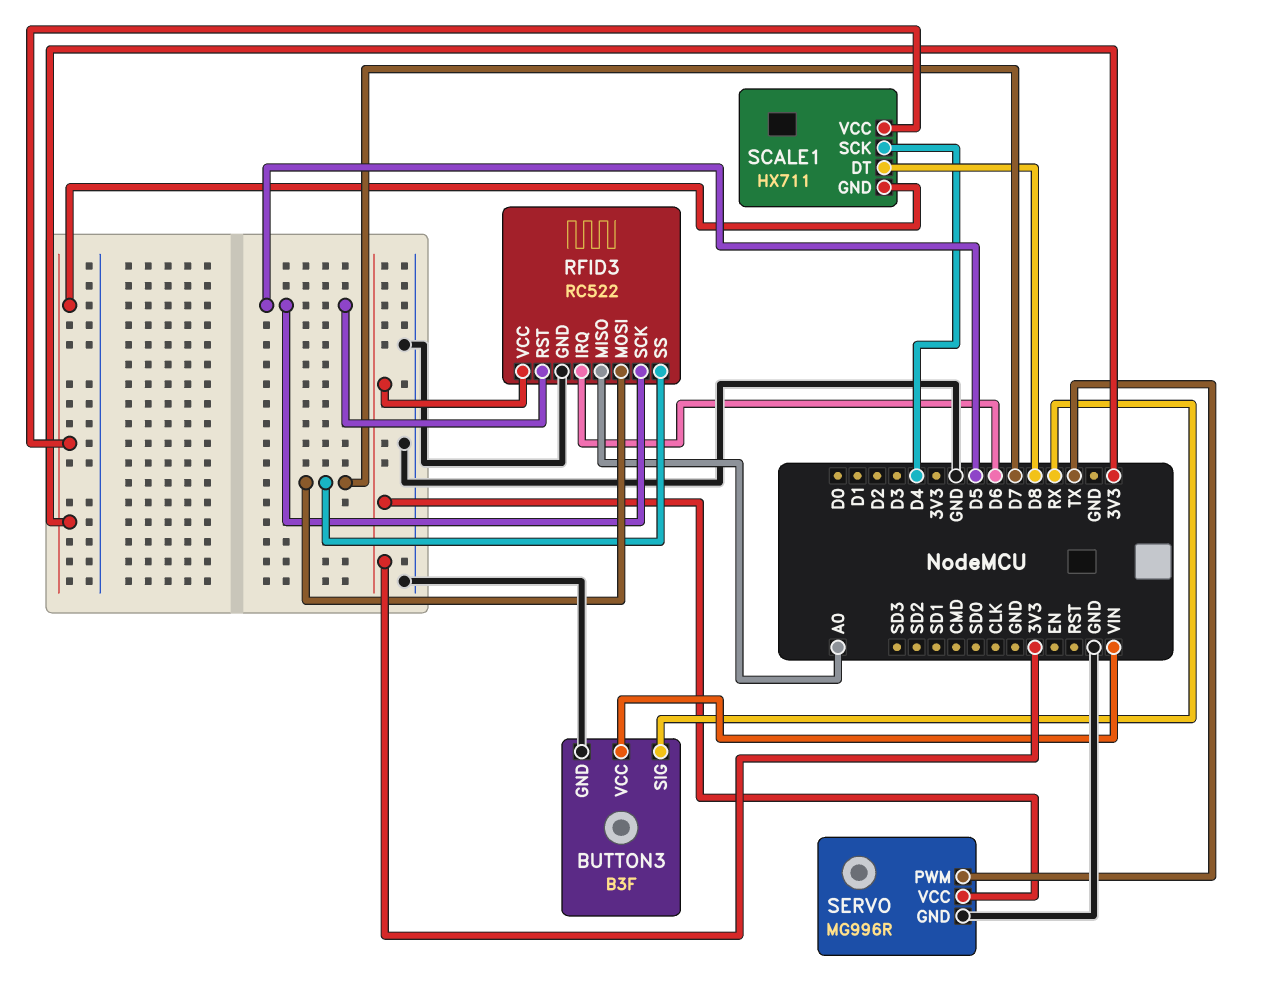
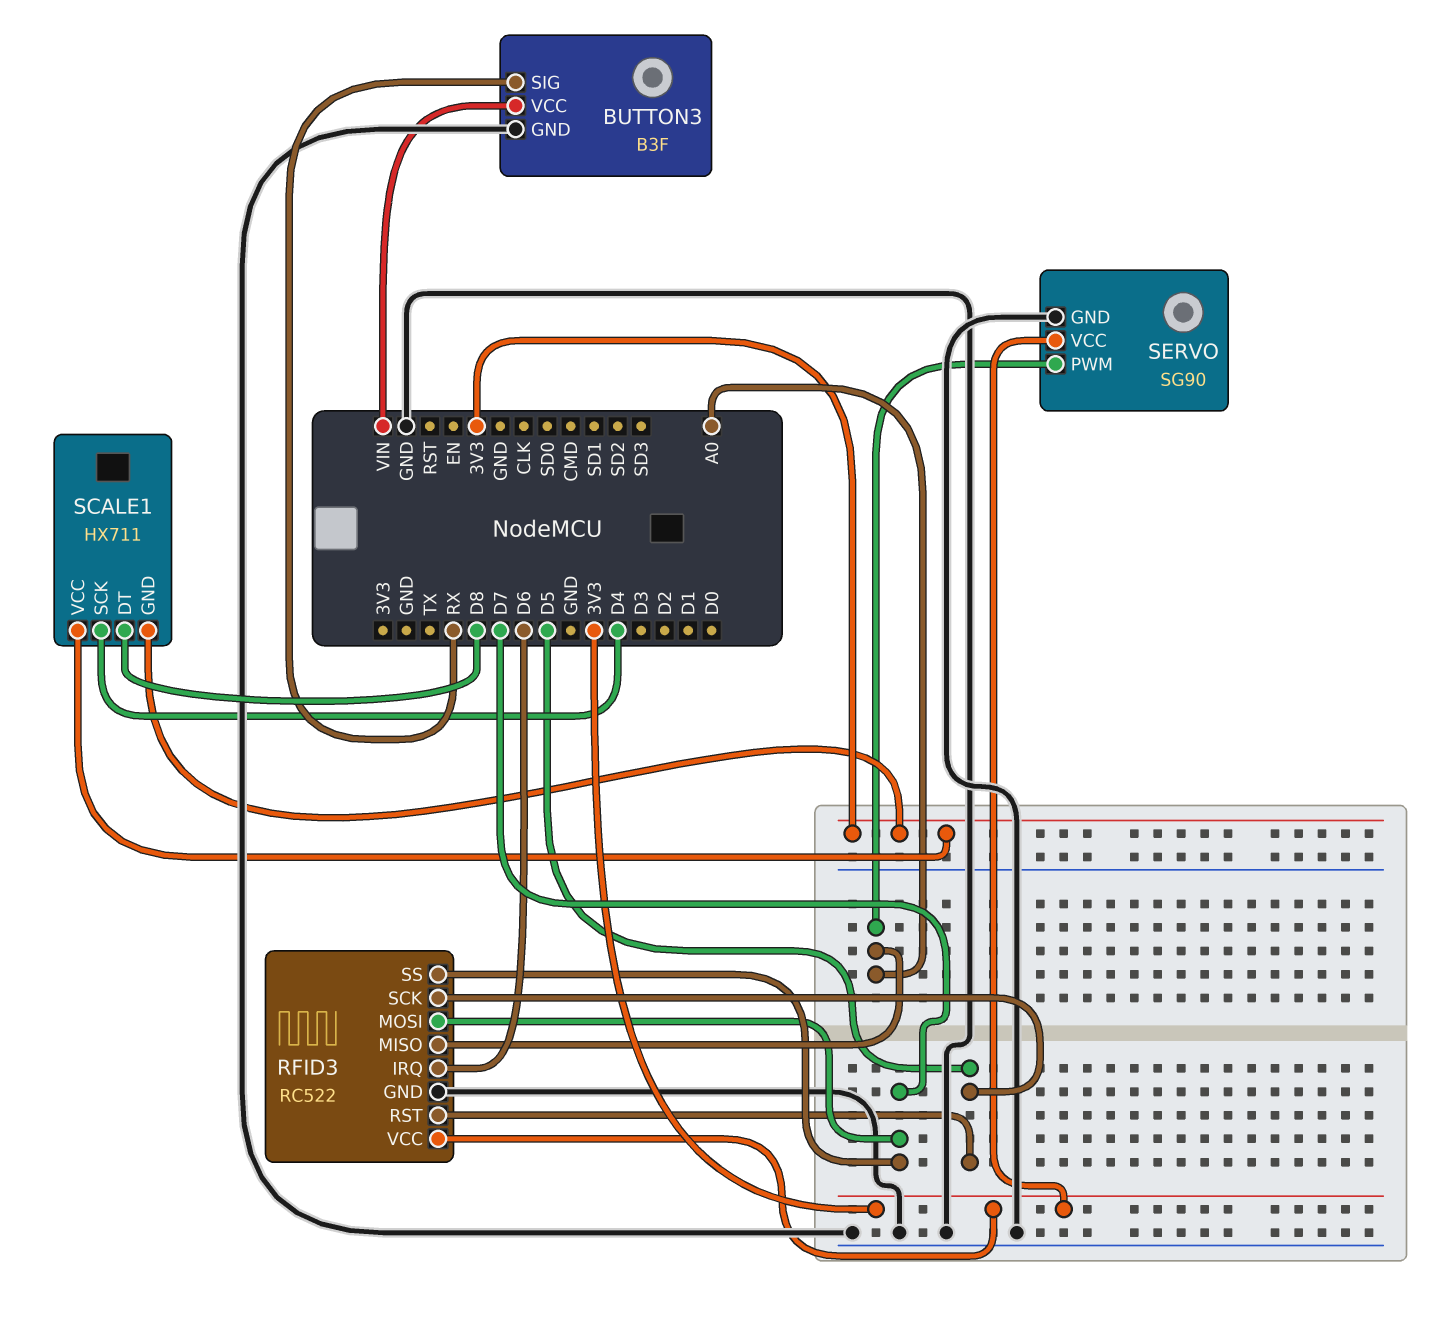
SERVO: MG996R -> SG90
SERVO pin PWM: TX -> A0

